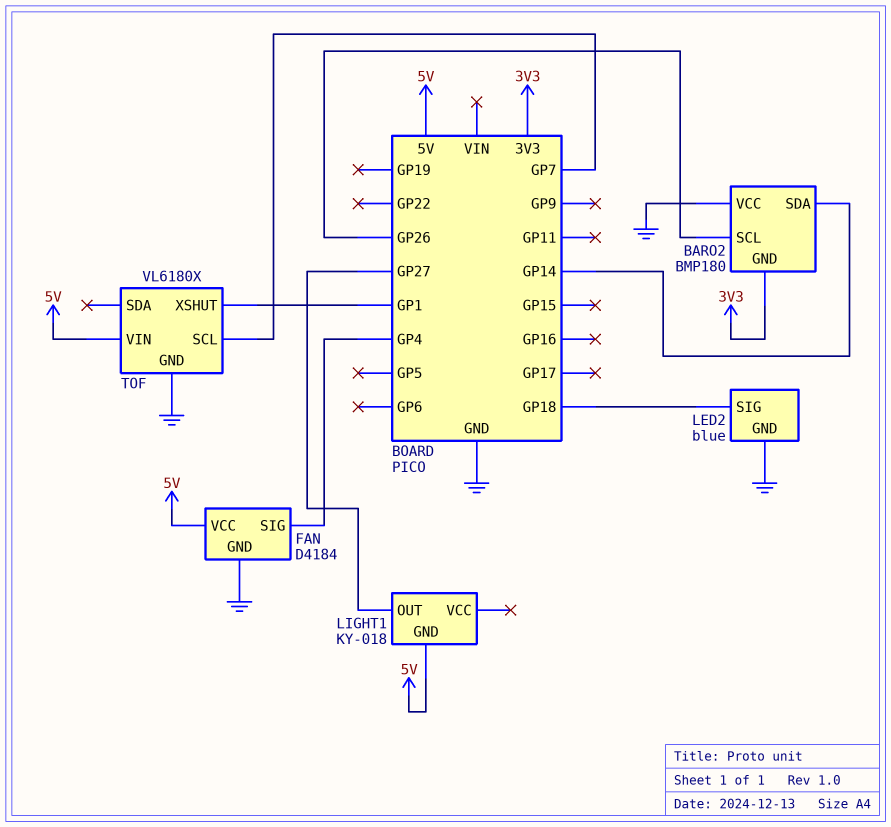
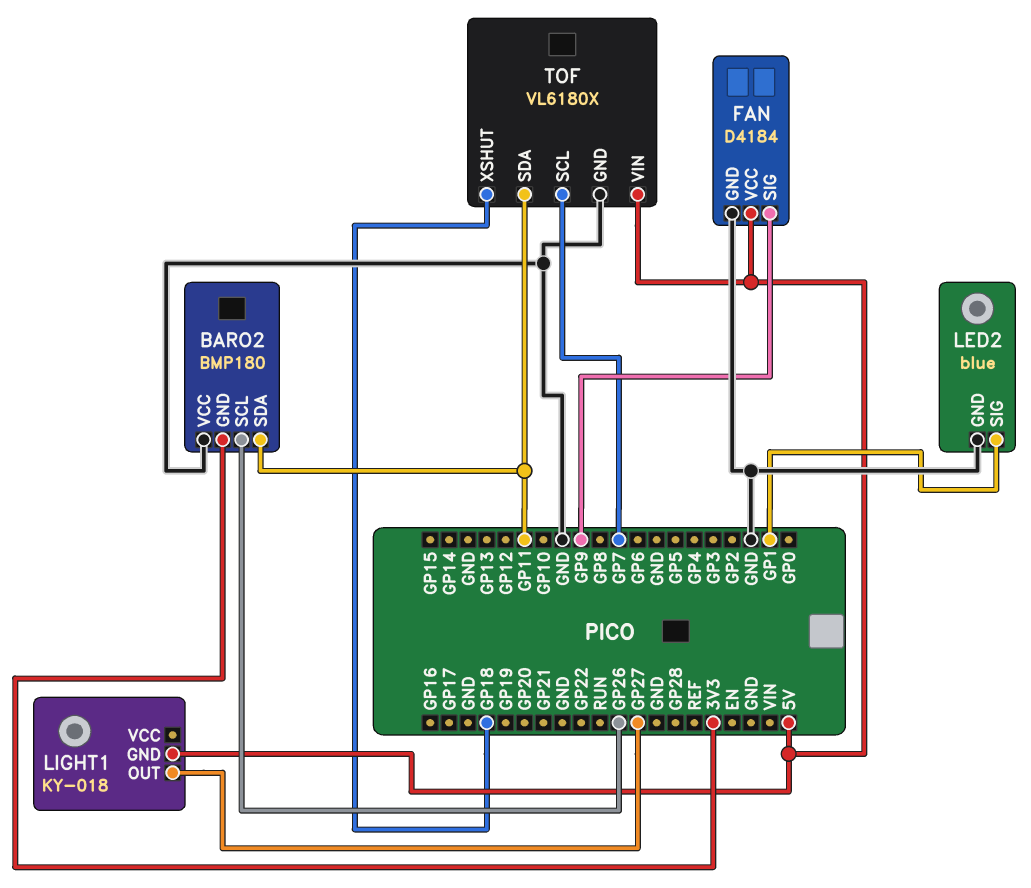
BARO2 pin SDA: GP14 -> GP11
FAN pin SIG: GP4 -> GP9
LED2 pin SIG: GP18 -> GP1
TOF pin SDA: none -> GP11
TOF pin XSHUT: GP1 -> GP18

